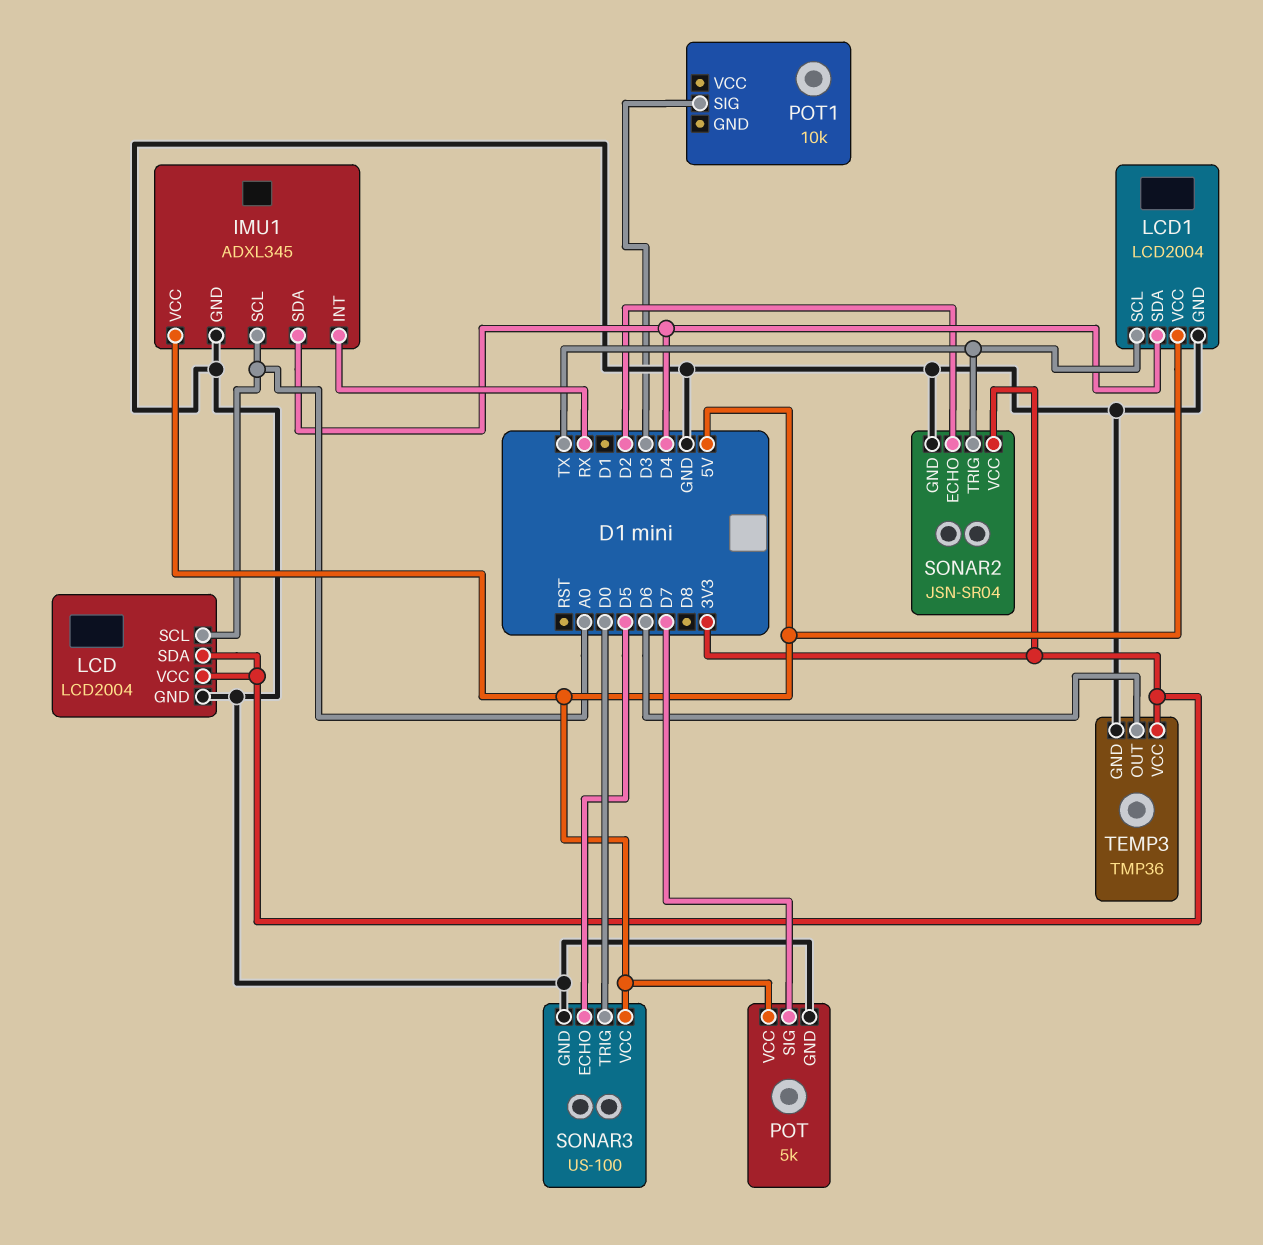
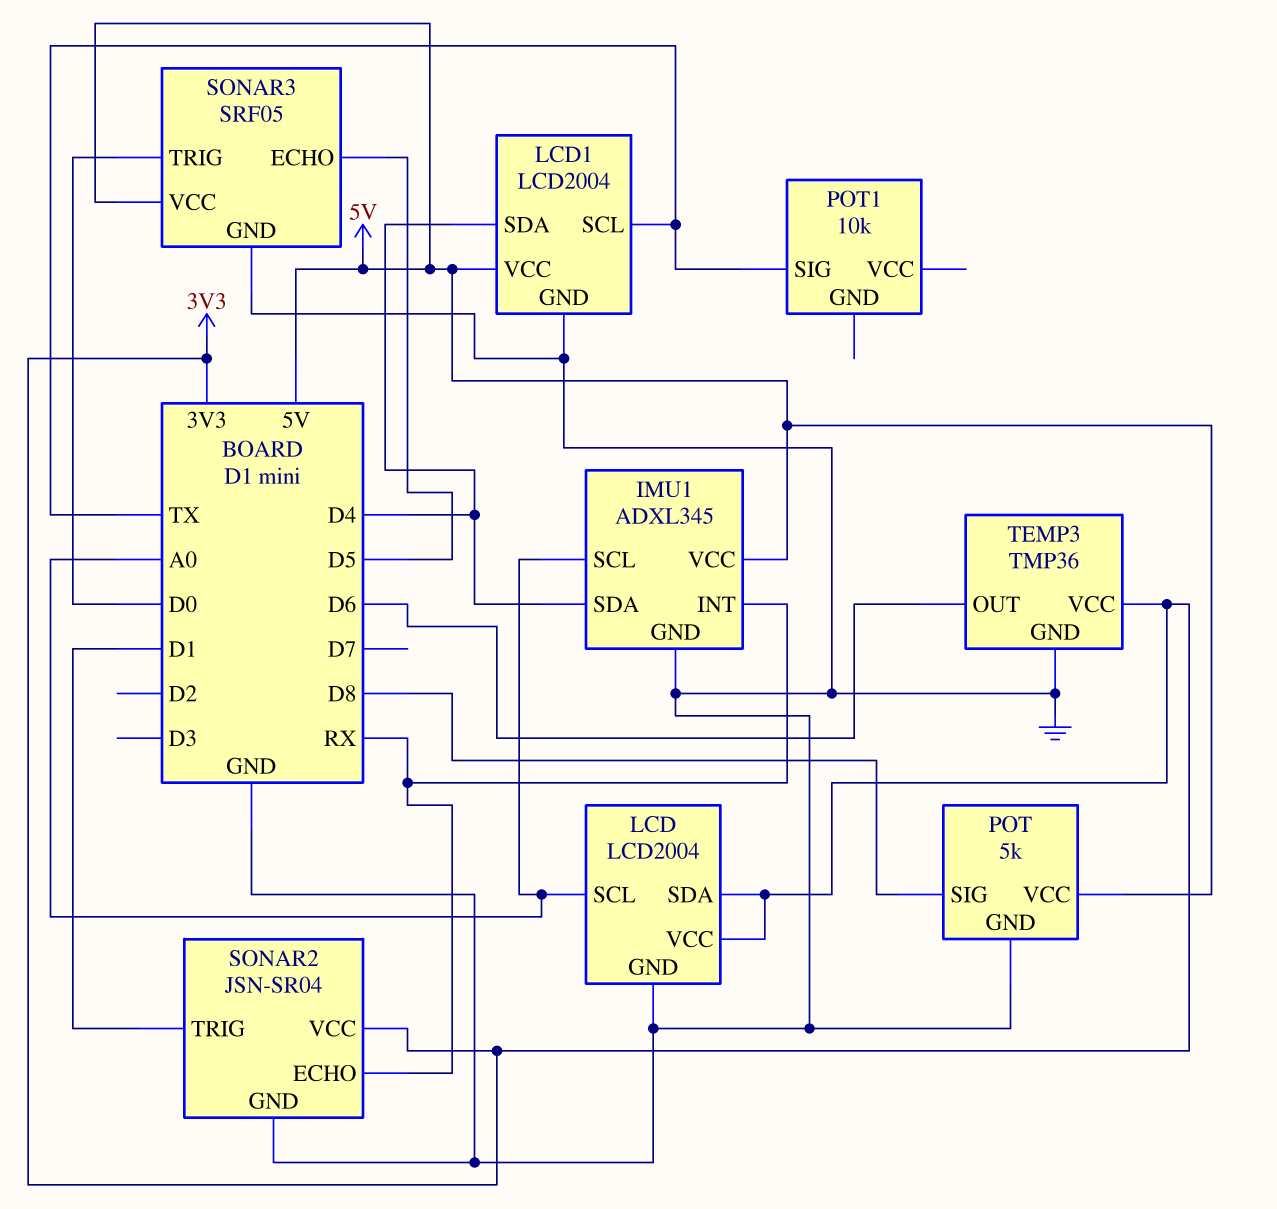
POT pin SIG: D7 -> D8
POT1 pin SIG: D3 -> TX
SONAR2 pin ECHO: D2 -> RX
SONAR2 pin TRIG: TX -> D1
SONAR3: US-100 -> SRF05

